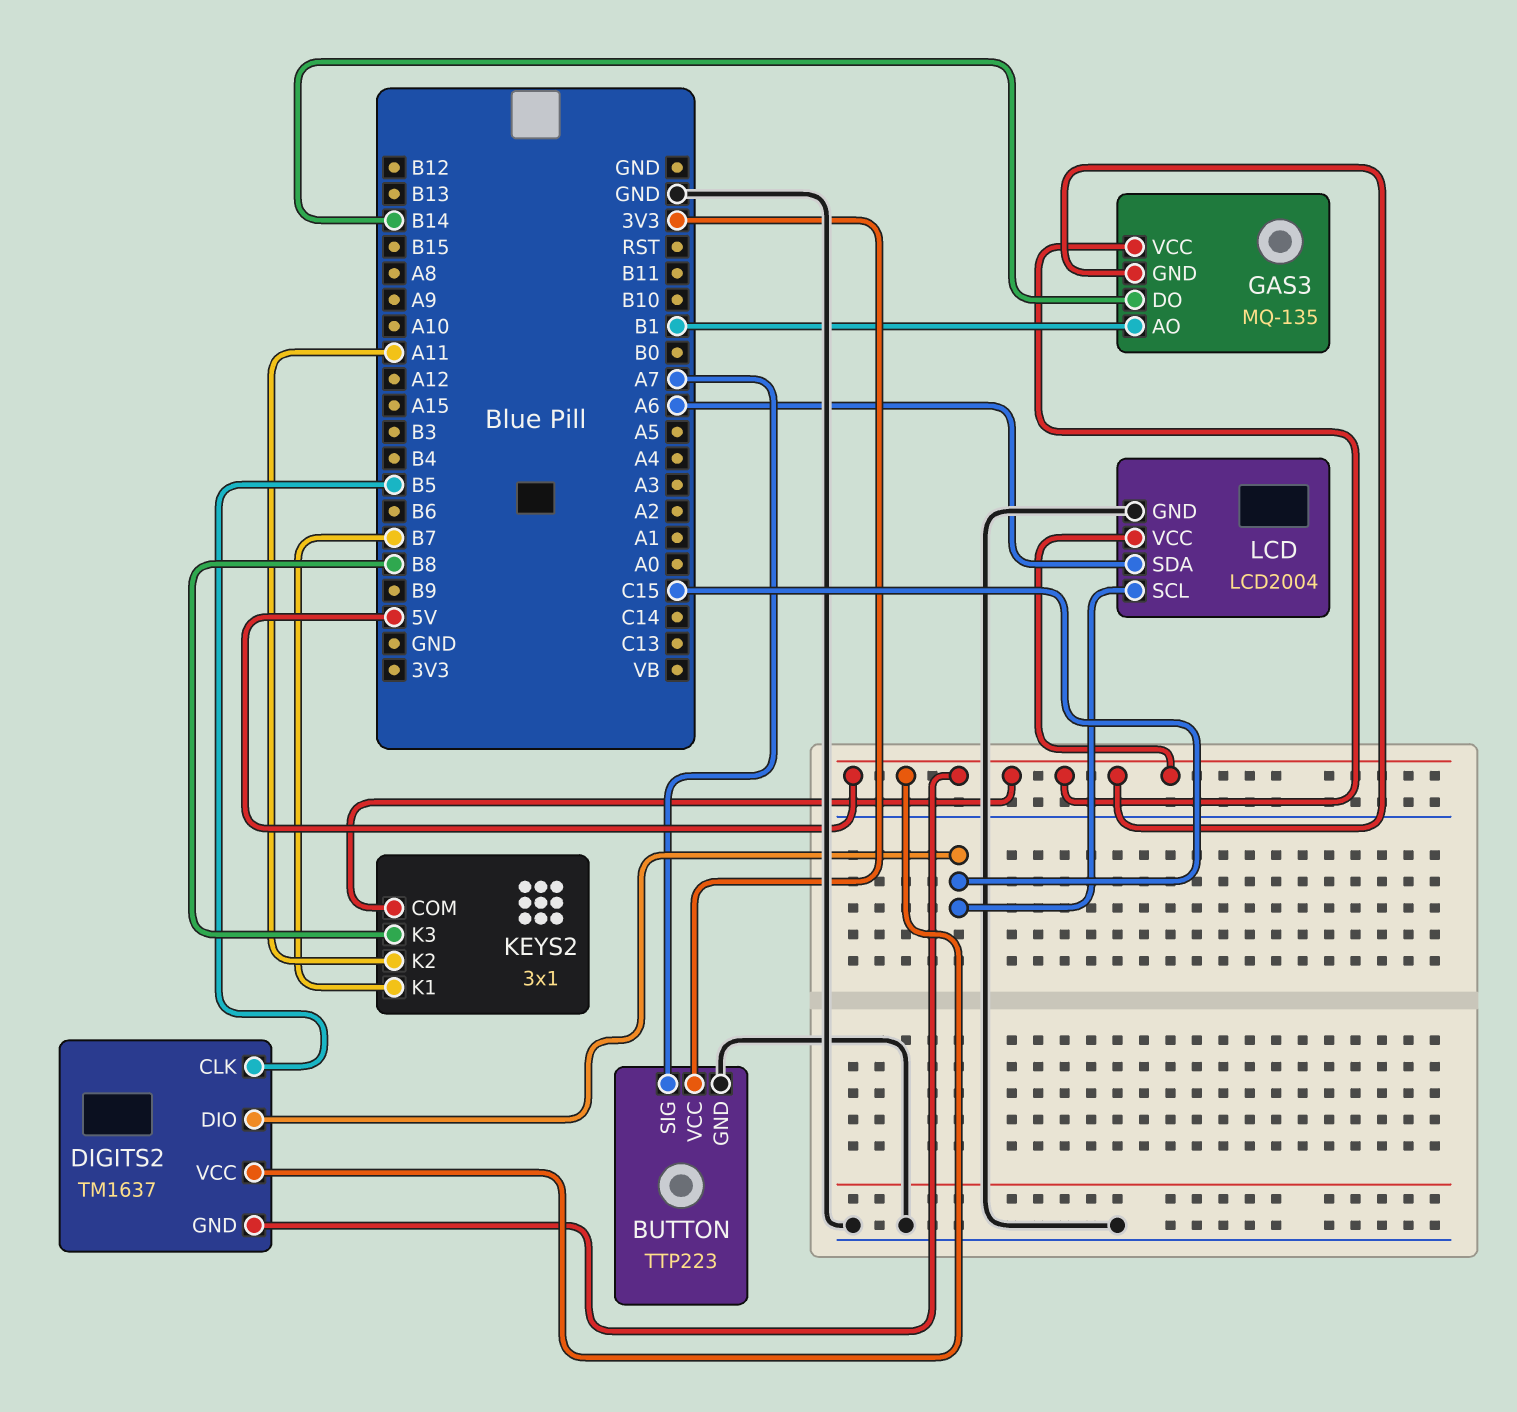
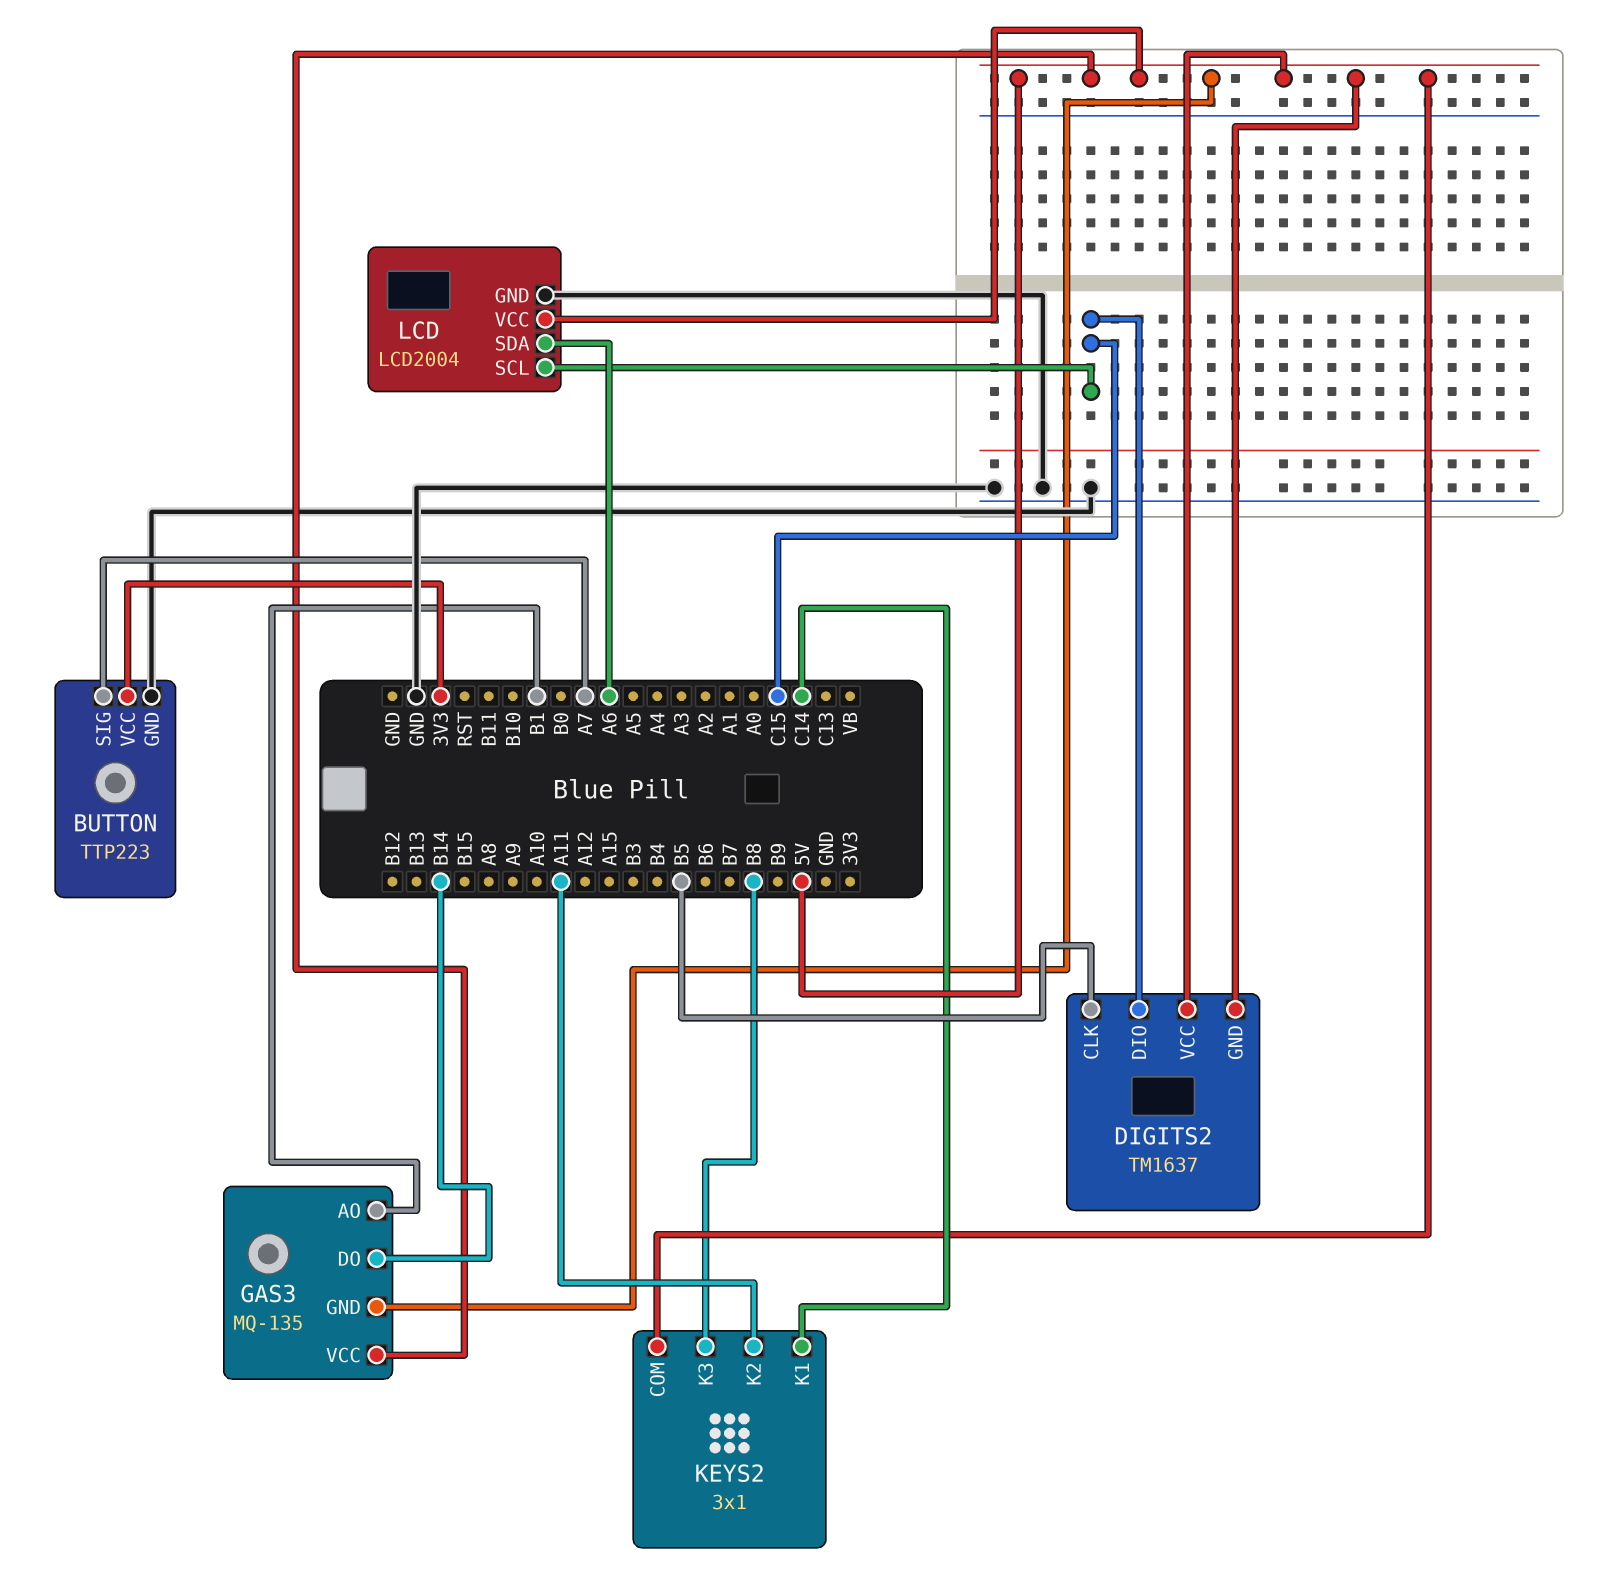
KEYS2 pin K1: B7 -> C14

